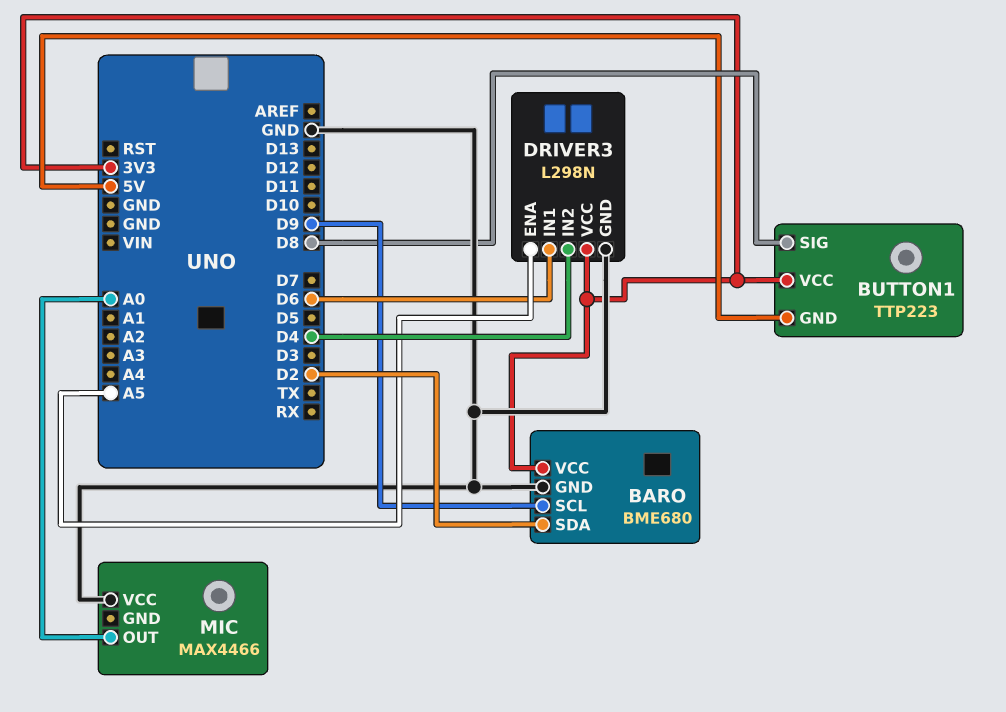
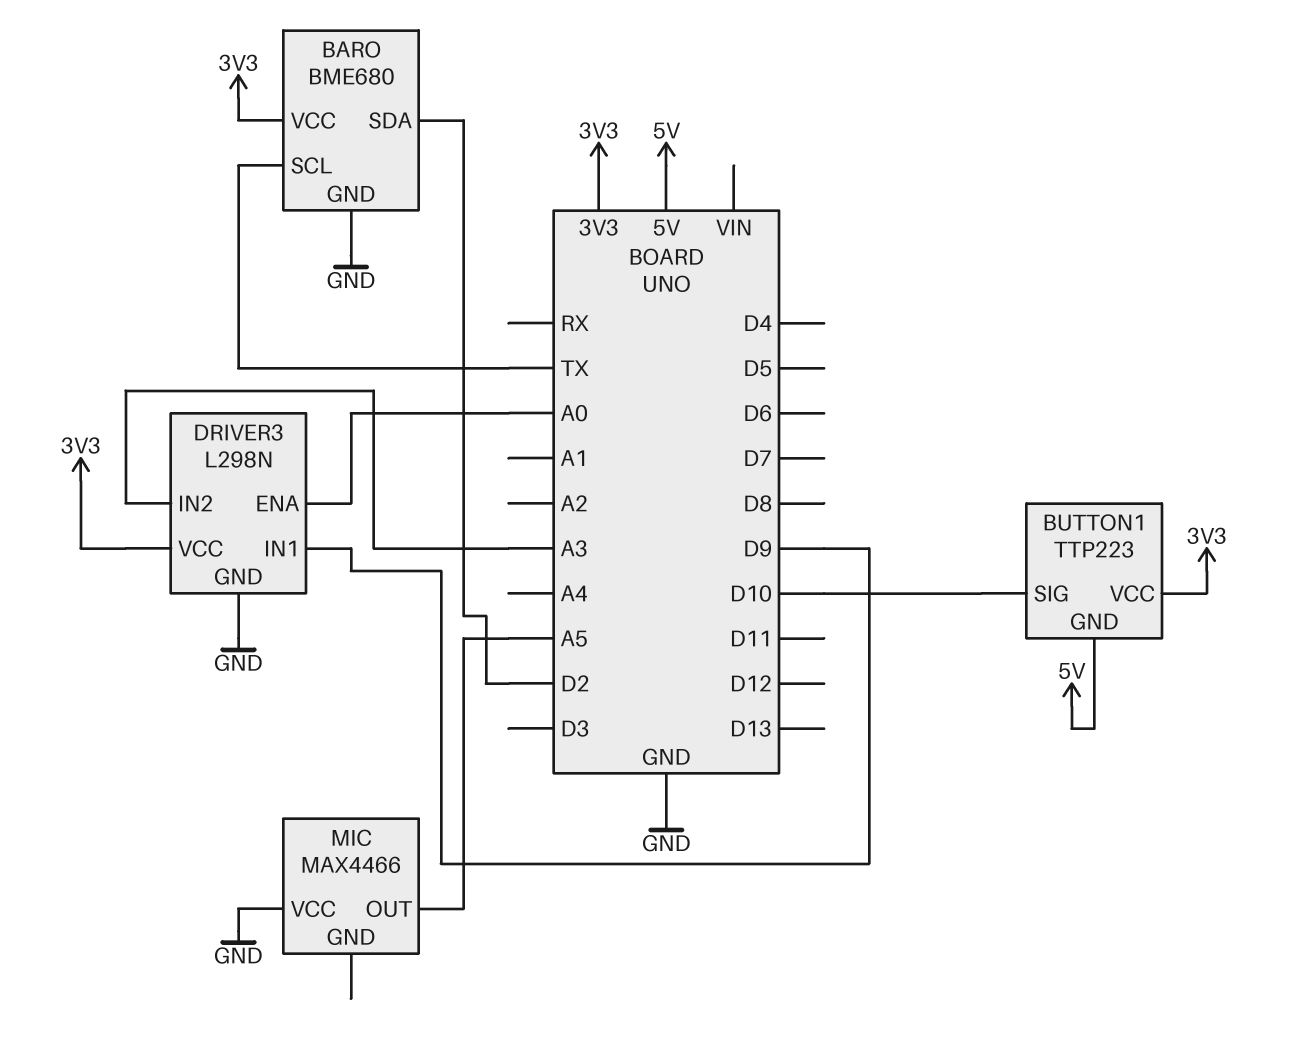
BARO pin SCL: D9 -> TX
BUTTON1 pin SIG: D8 -> D10
DRIVER3 pin ENA: A5 -> A0
DRIVER3 pin IN1: D6 -> D9
DRIVER3 pin IN2: D4 -> A3
MIC pin OUT: A0 -> A5

